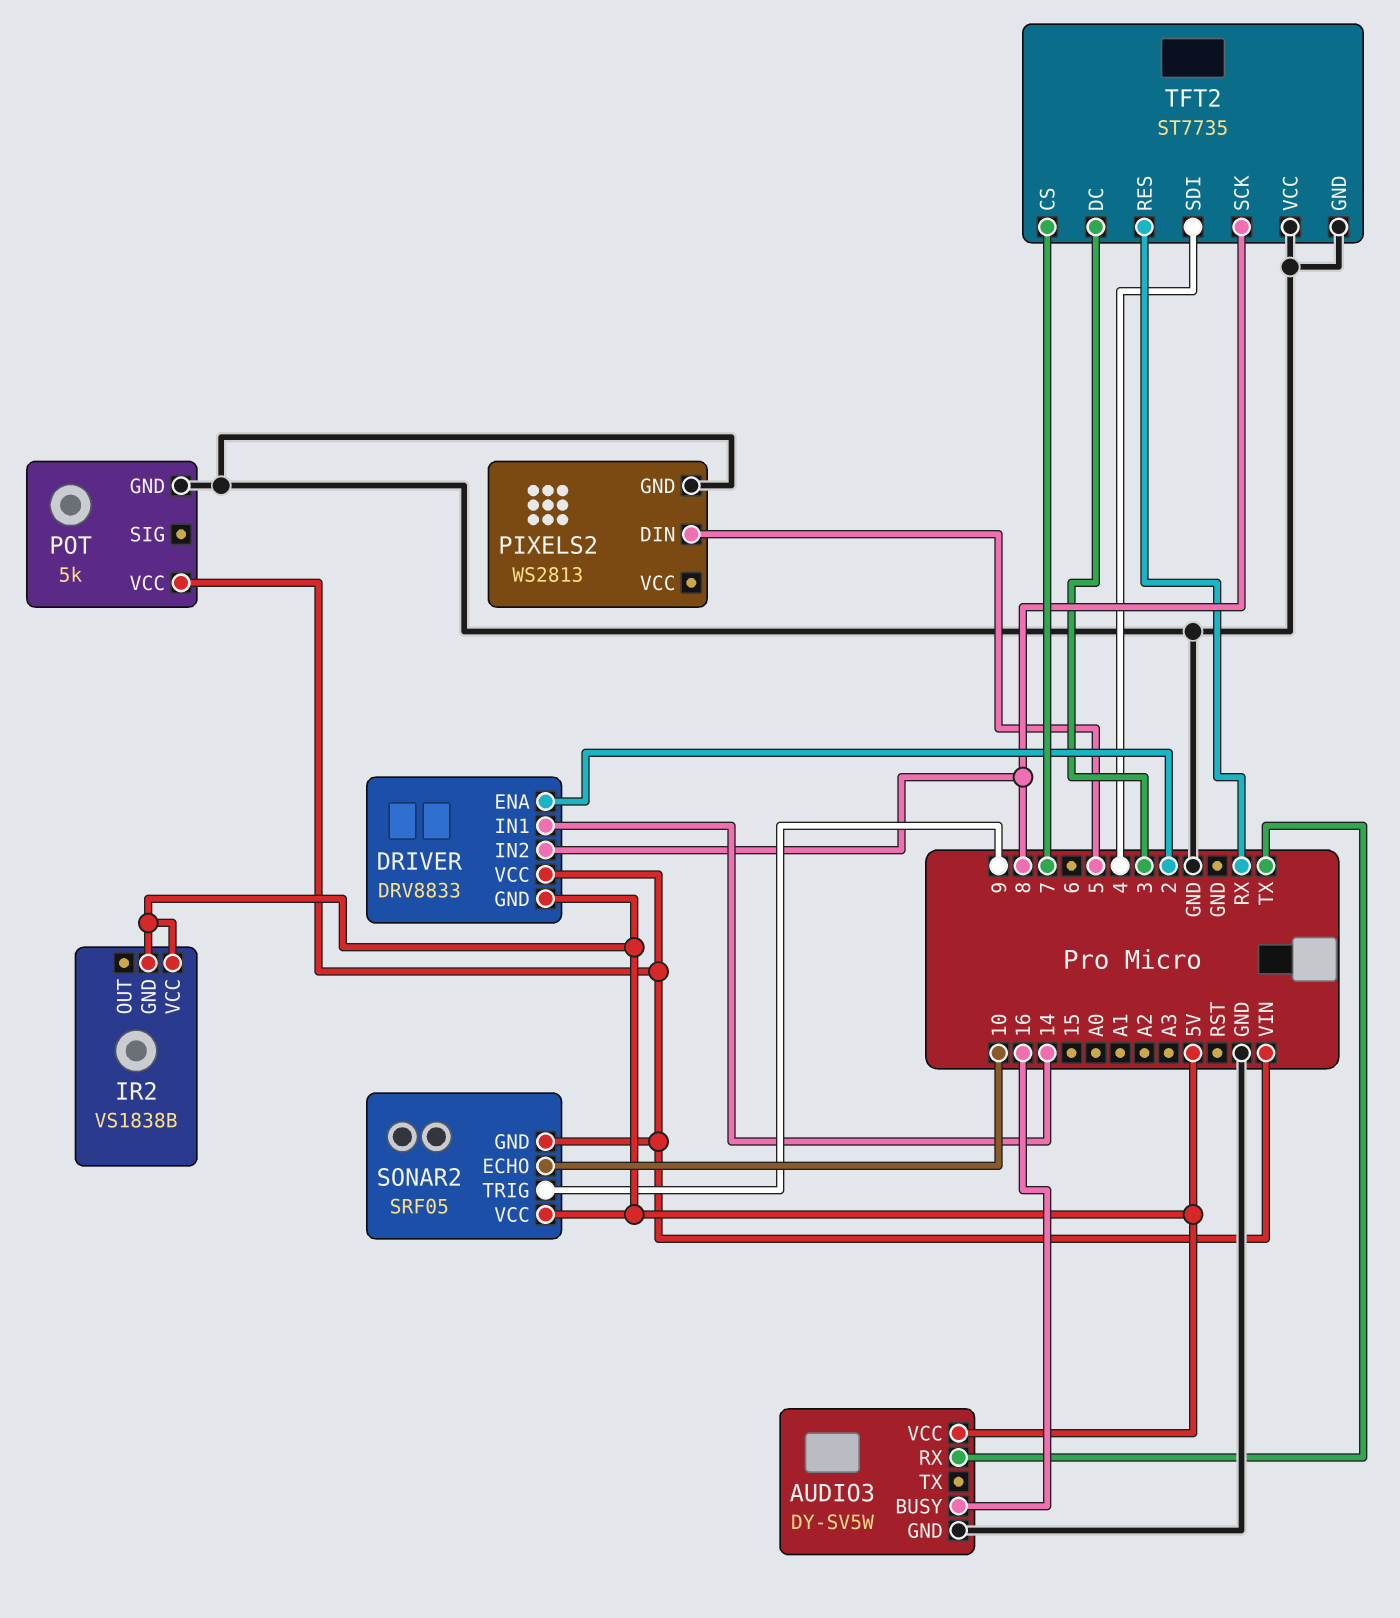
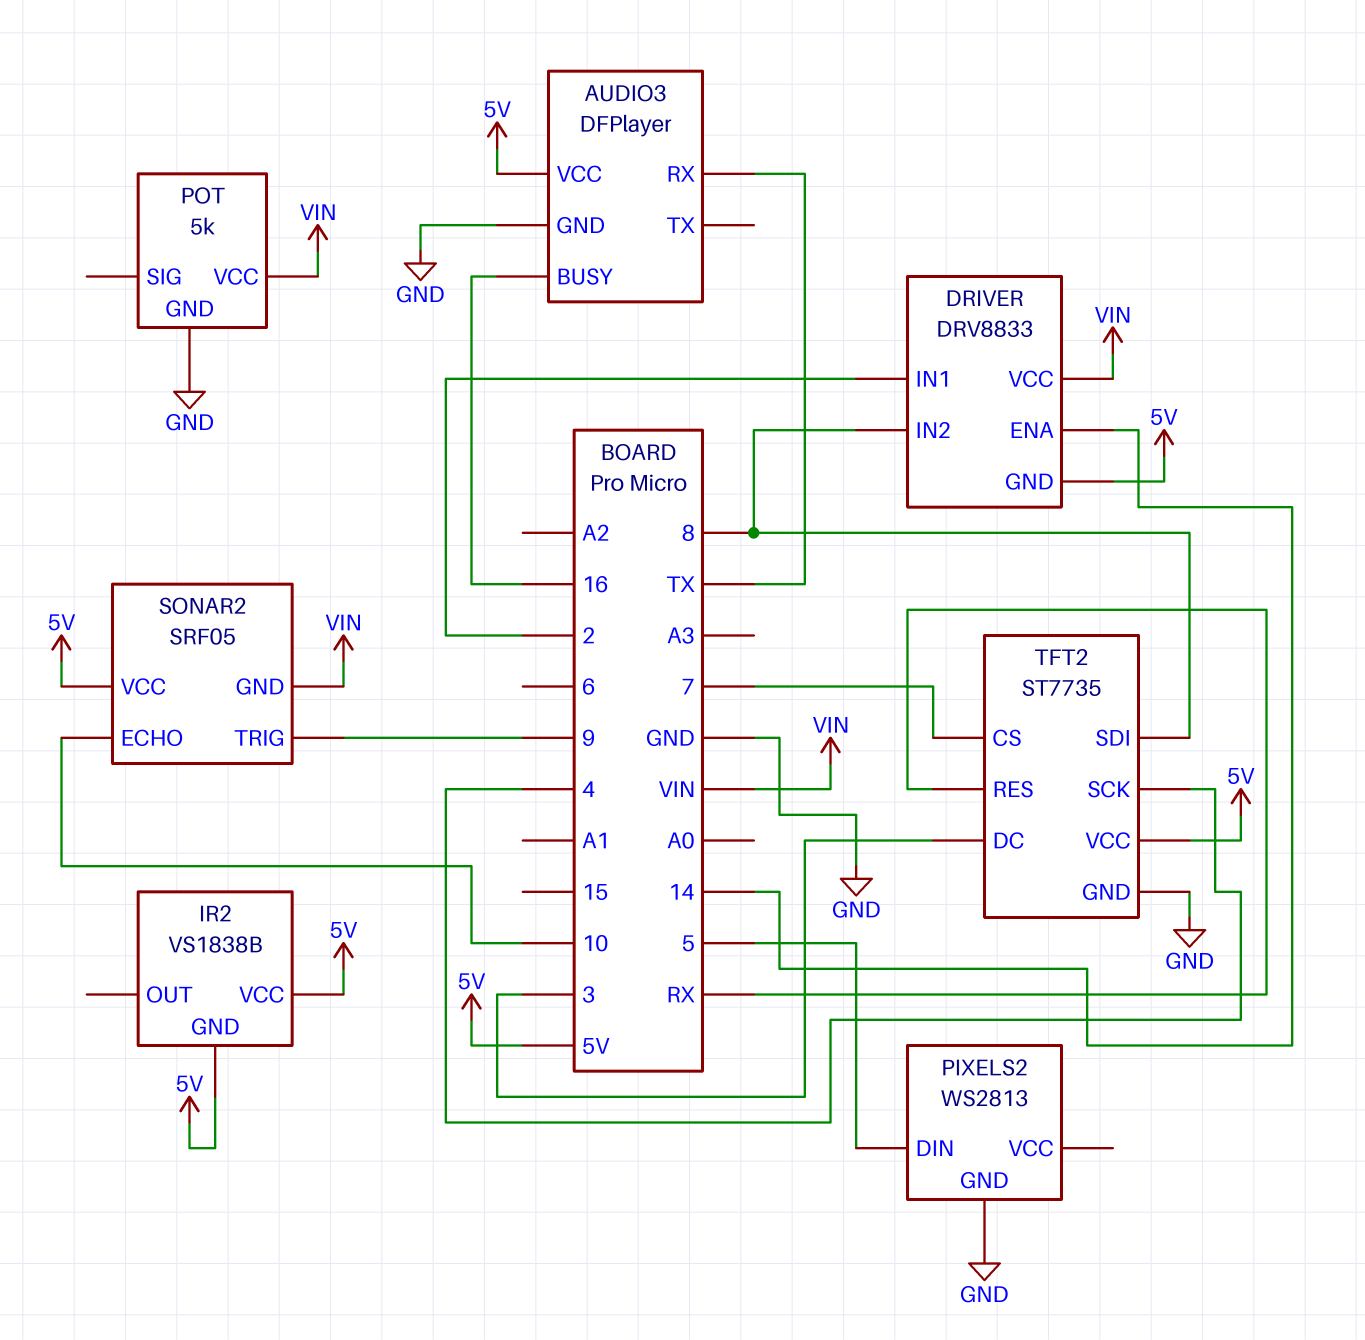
AUDIO3: DY-SV5W -> DFPlayer
DRIVER pin ENA: 2 -> 14
DRIVER pin IN1: 14 -> 2
TFT2 pin SCK: 8 -> 4
TFT2 pin SDI: 4 -> 8
TFT2 pin VCC: GND -> 5V

